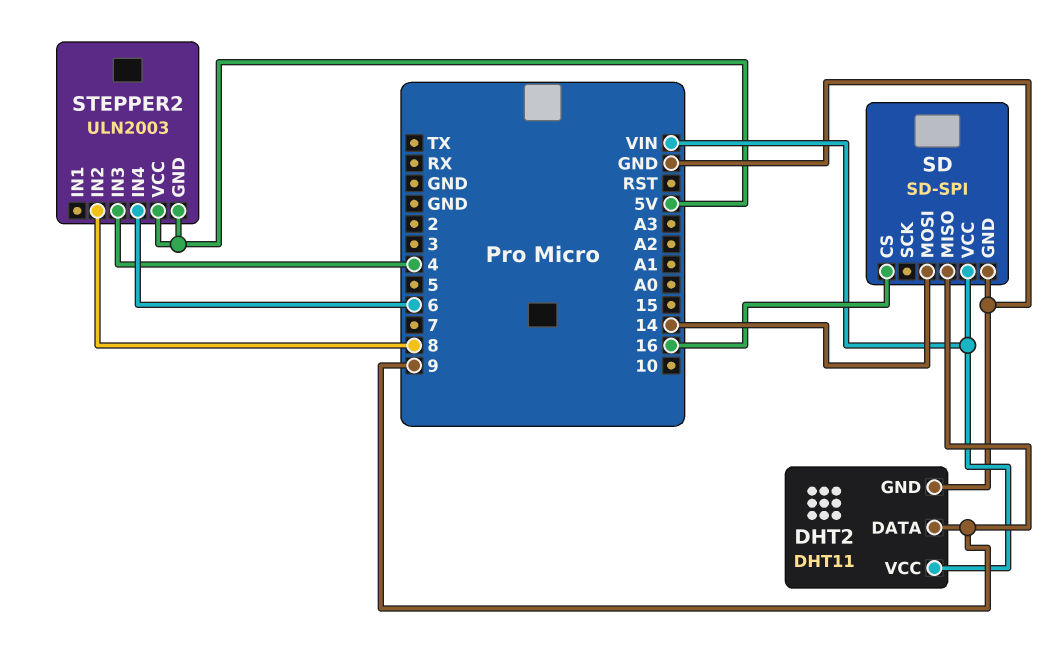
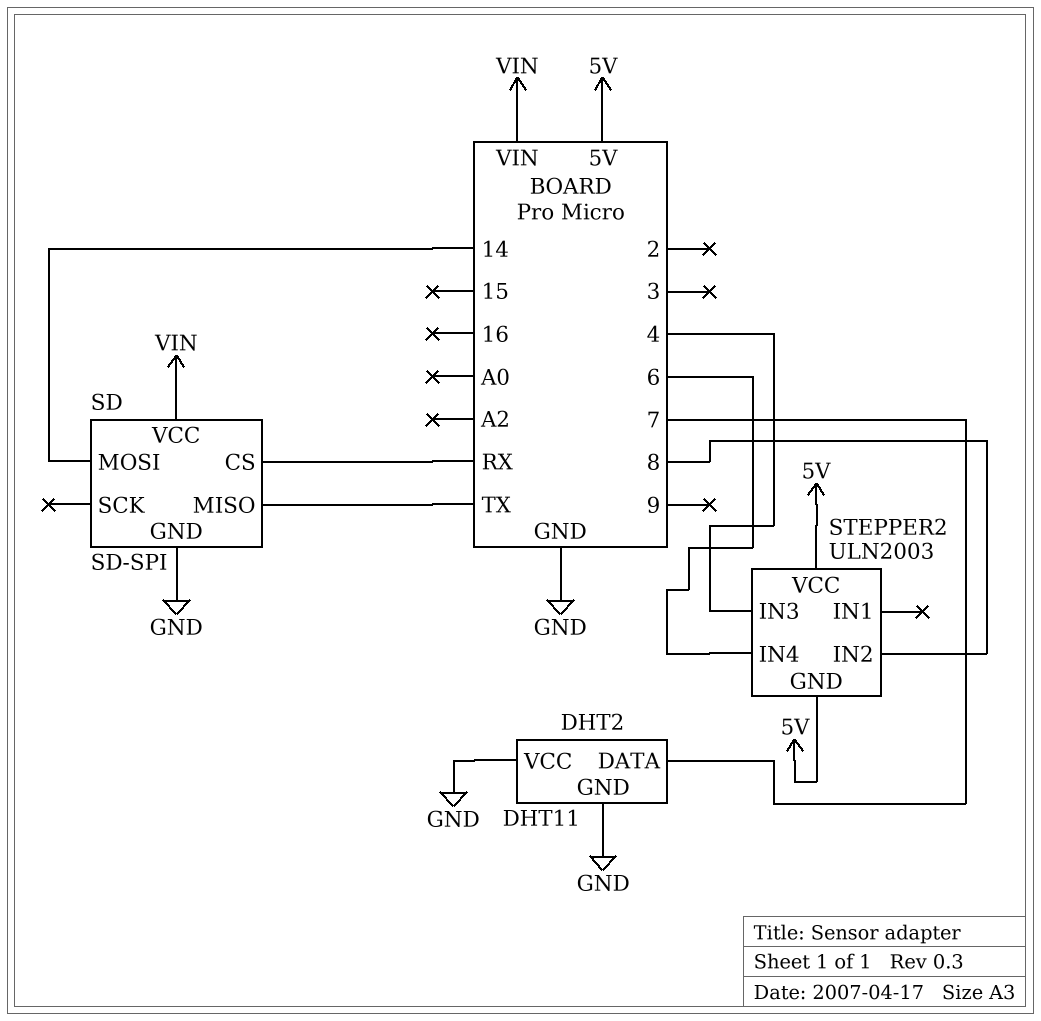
DHT2 pin DATA: 9 -> 7
DHT2 pin VCC: VIN -> GND
SD pin CS: 16 -> RX
SD pin MISO: 9 -> TX

